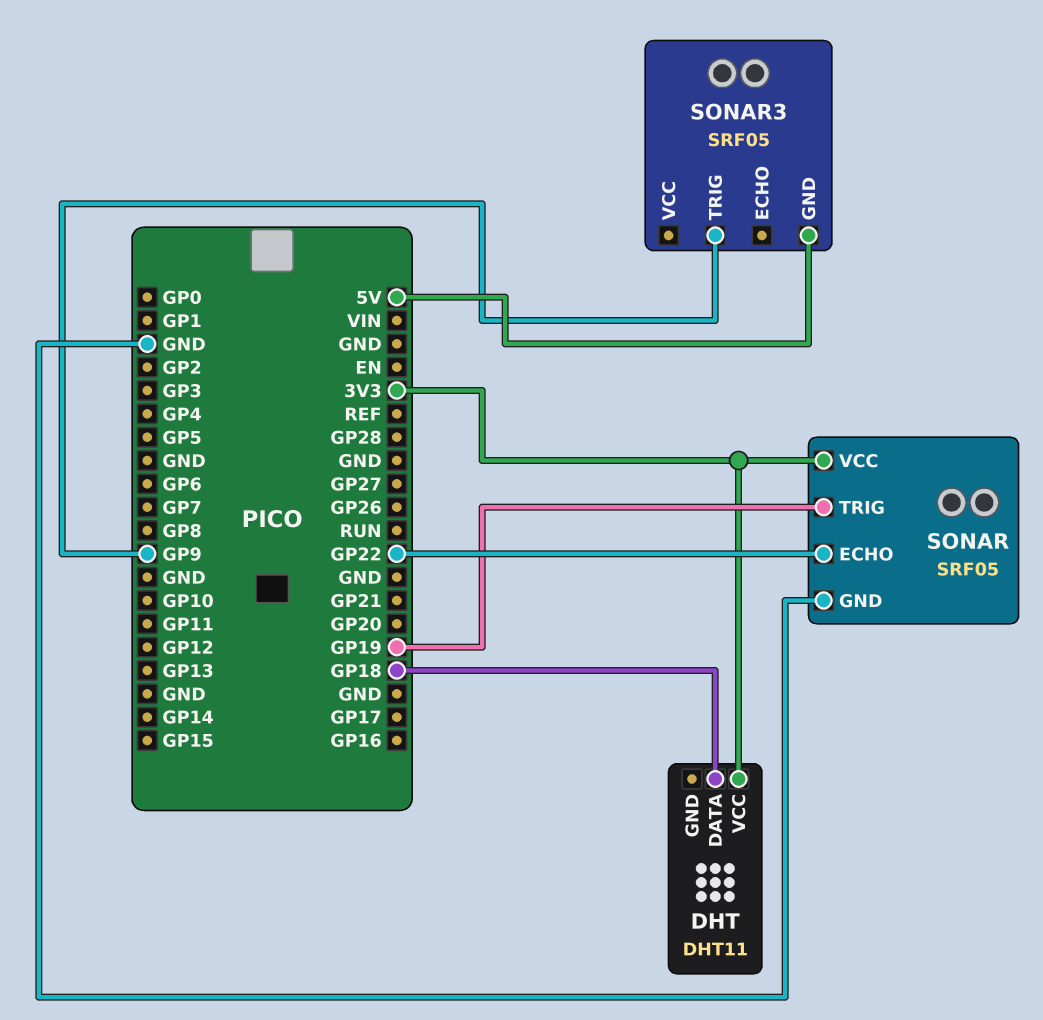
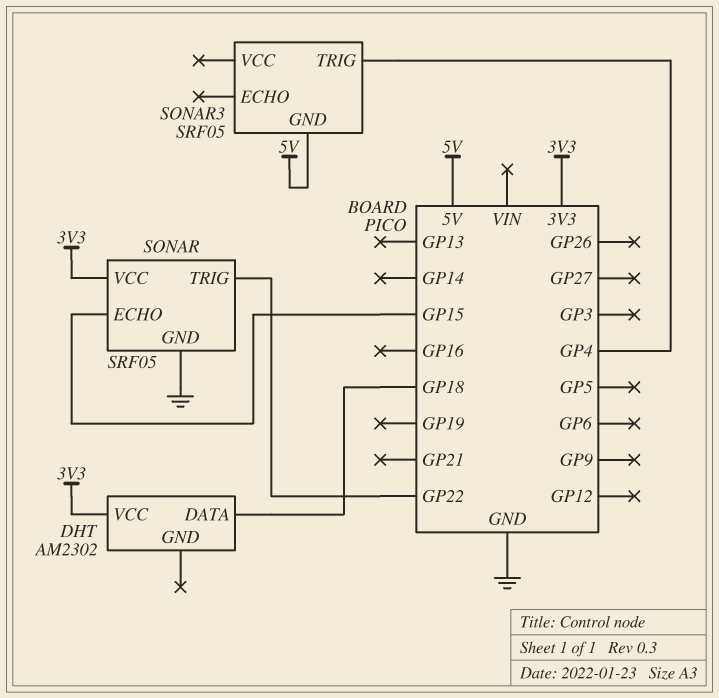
DHT: DHT11 -> AM2302
SONAR pin ECHO: GP22 -> GP15
SONAR pin TRIG: GP19 -> GP22
SONAR3 pin TRIG: GP9 -> GP4

